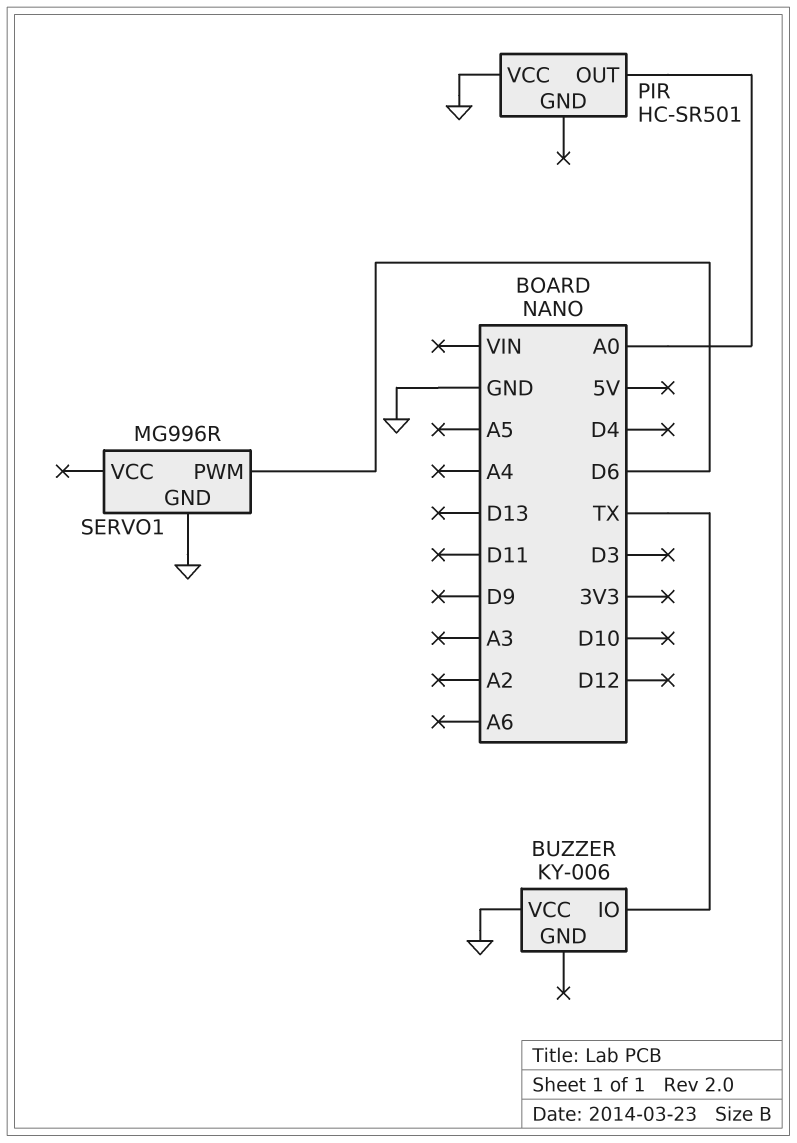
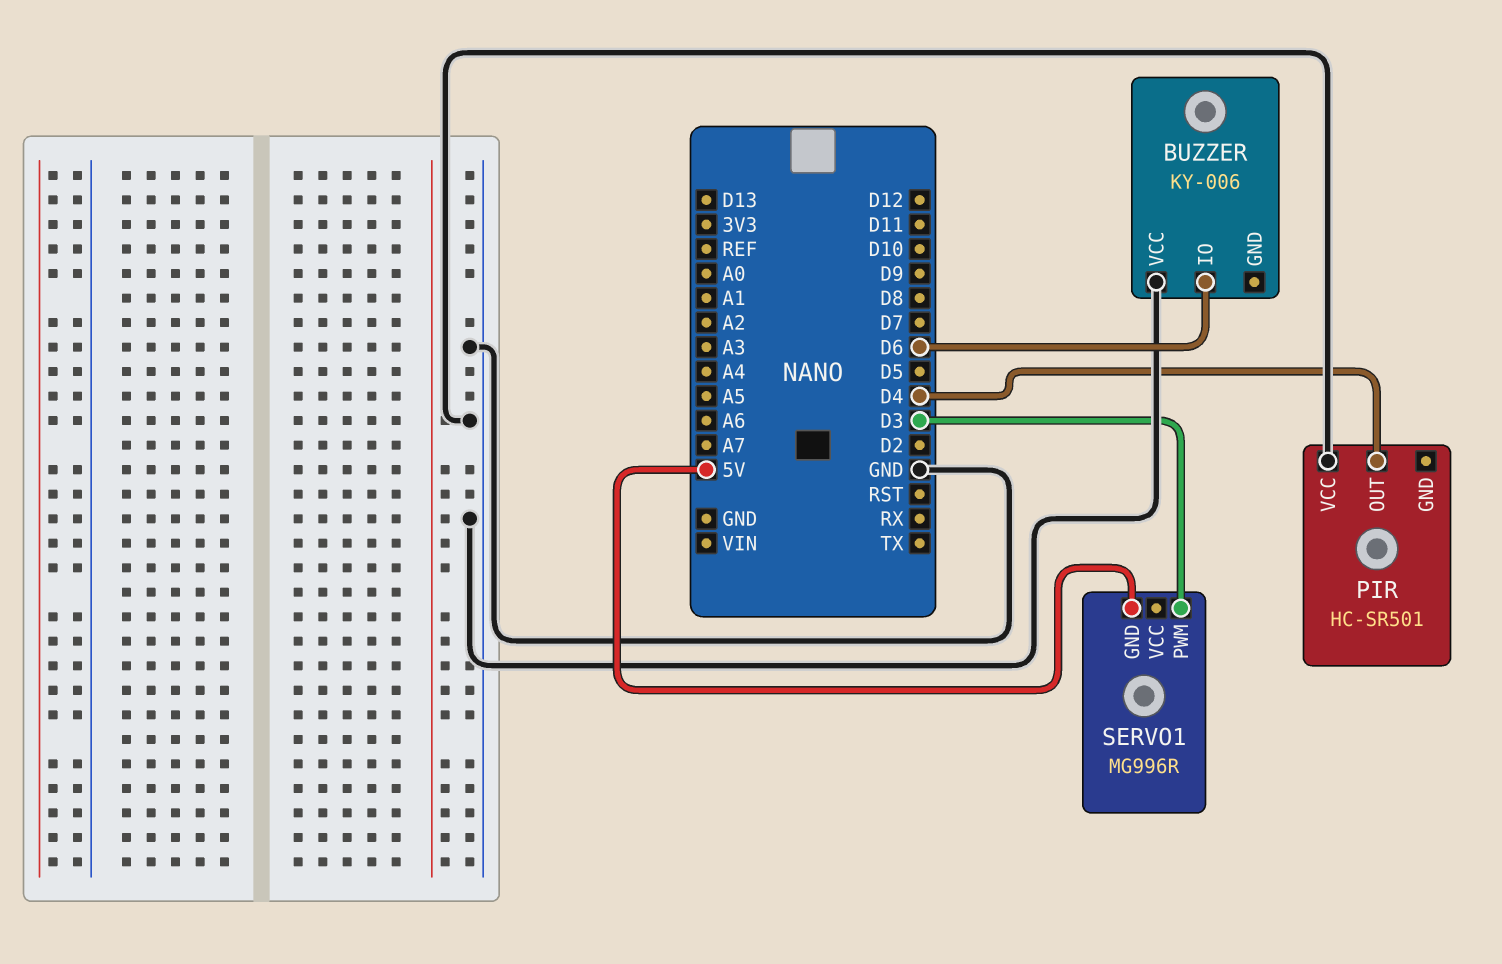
BUZZER pin IO: TX -> D6
PIR pin OUT: A0 -> D4
SERVO1 pin GND: GND -> 5V
SERVO1 pin PWM: D6 -> D3

